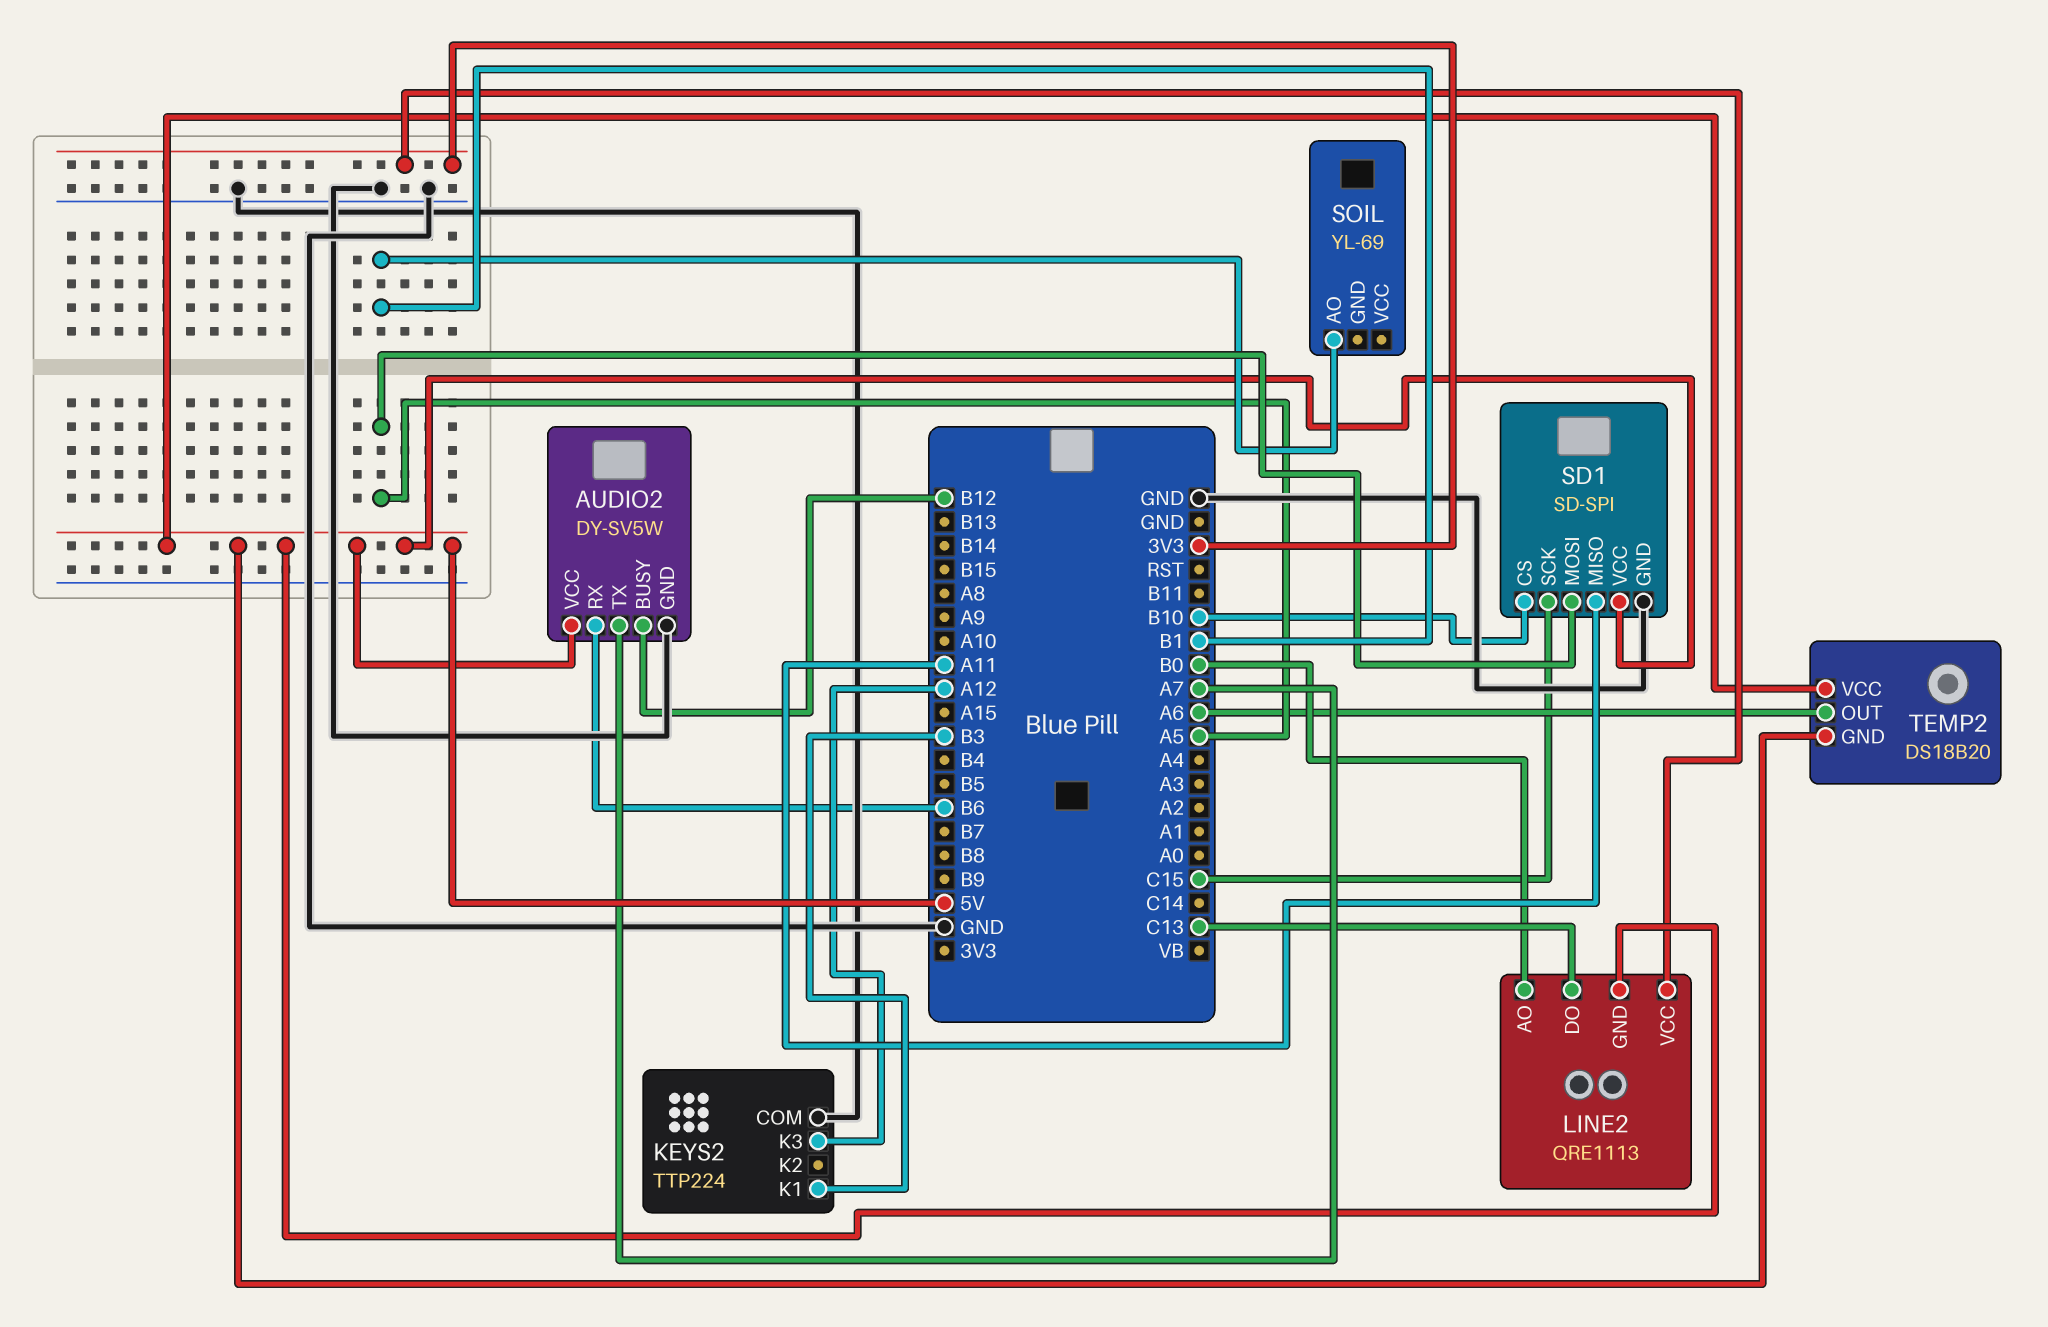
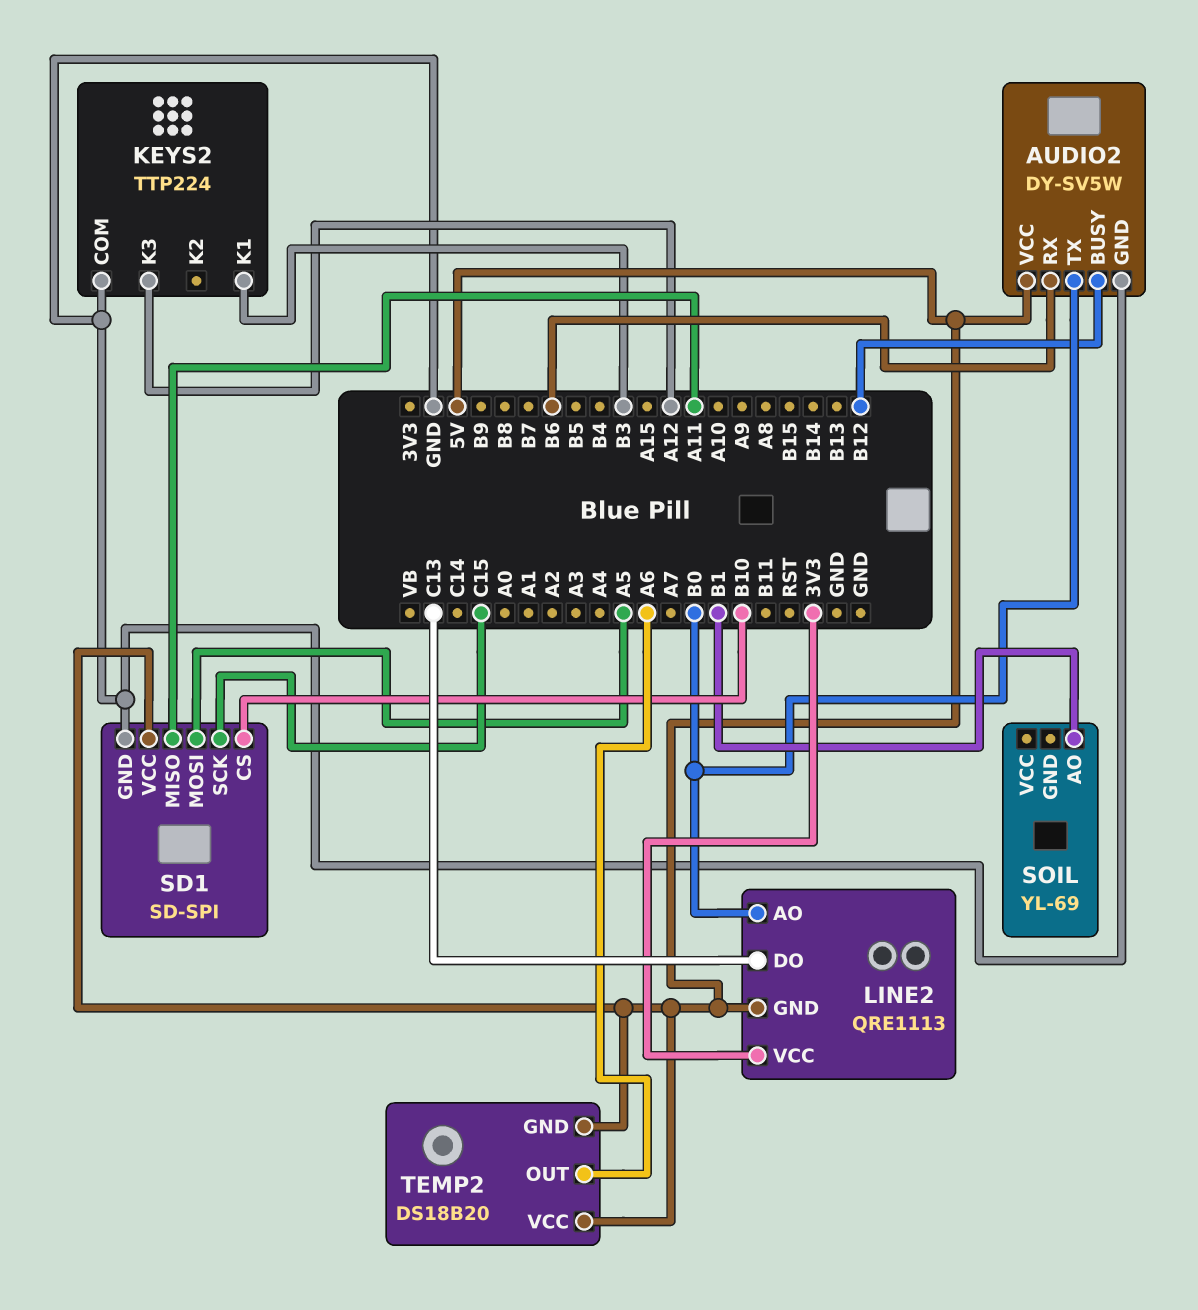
AUDIO2 pin TX: A7 -> B0

